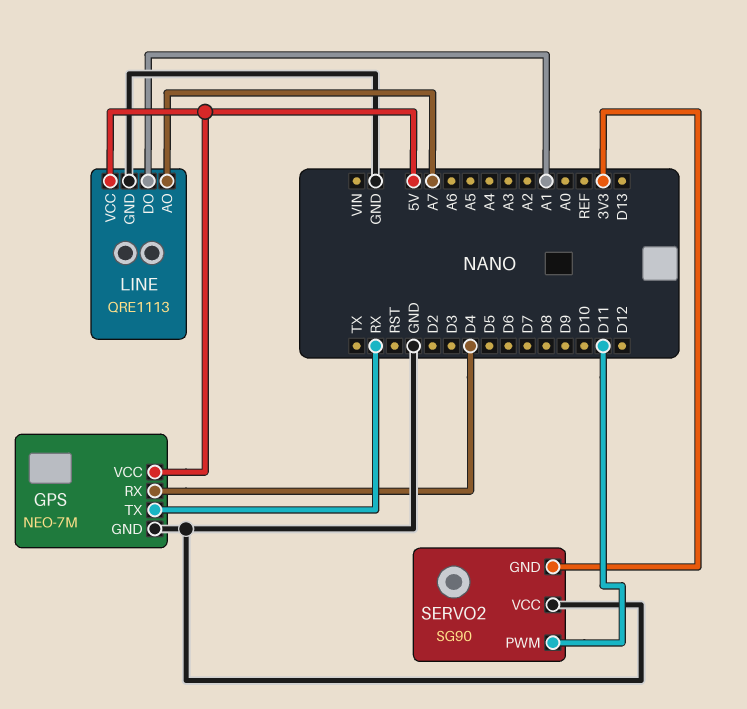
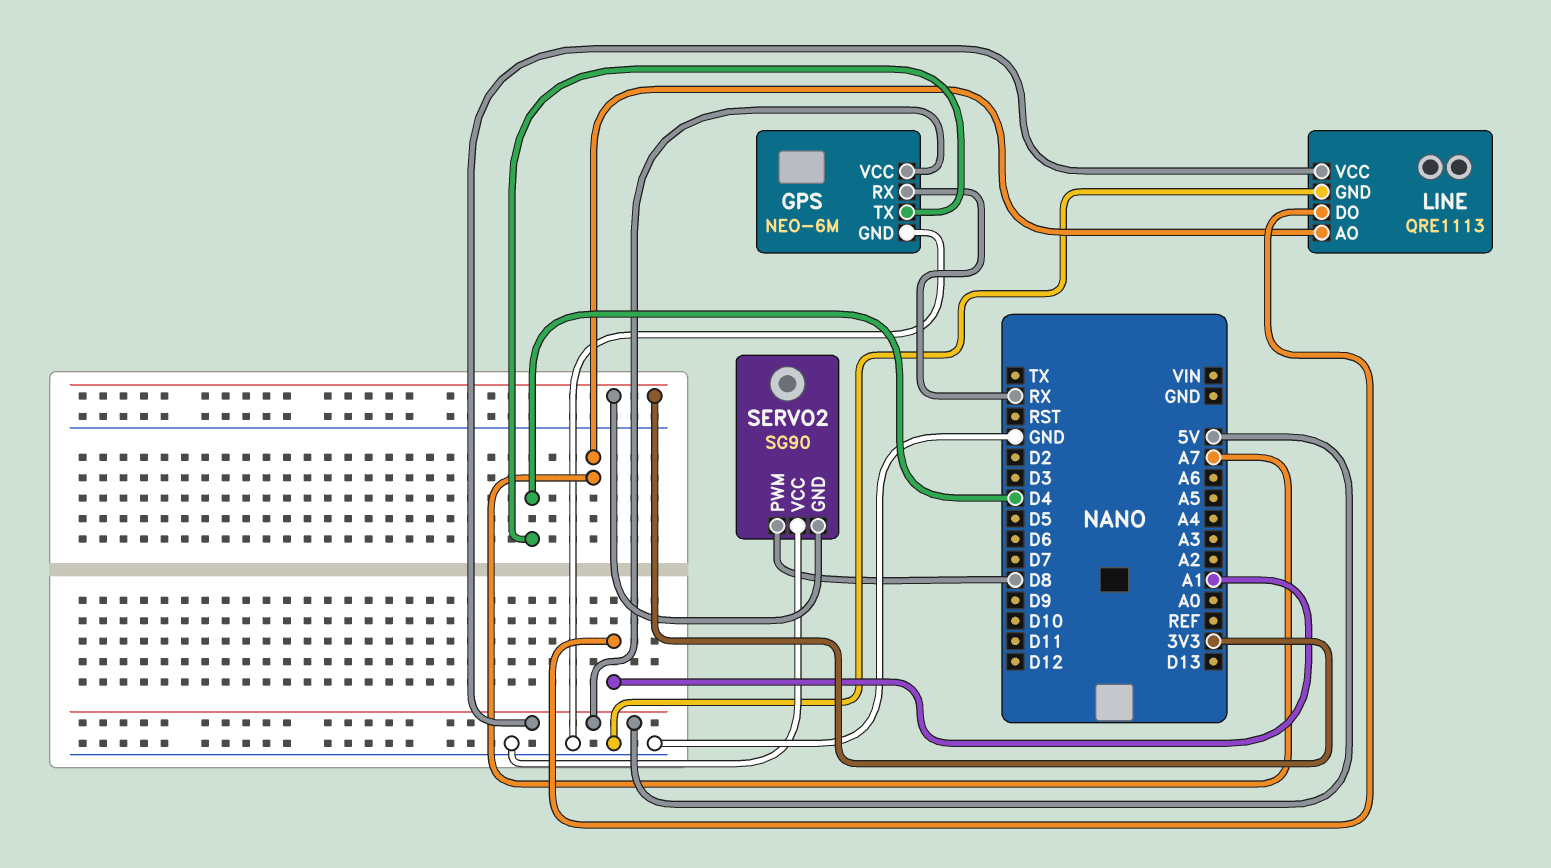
GPS: NEO-7M -> NEO-6M
GPS pin RX: D4 -> RX
GPS pin TX: RX -> D4
SERVO2 pin PWM: D11 -> D8

